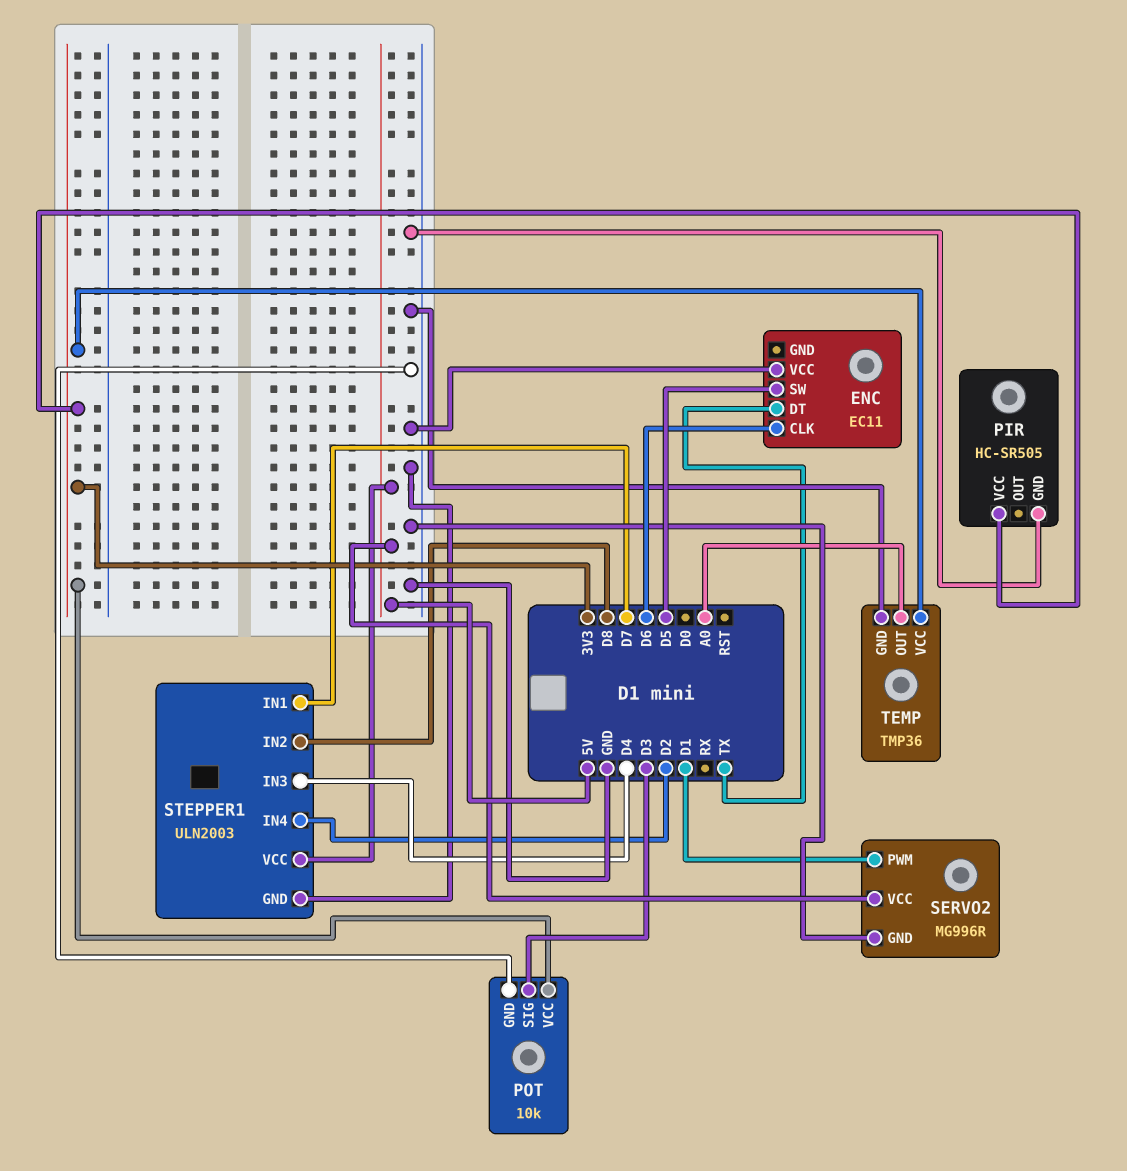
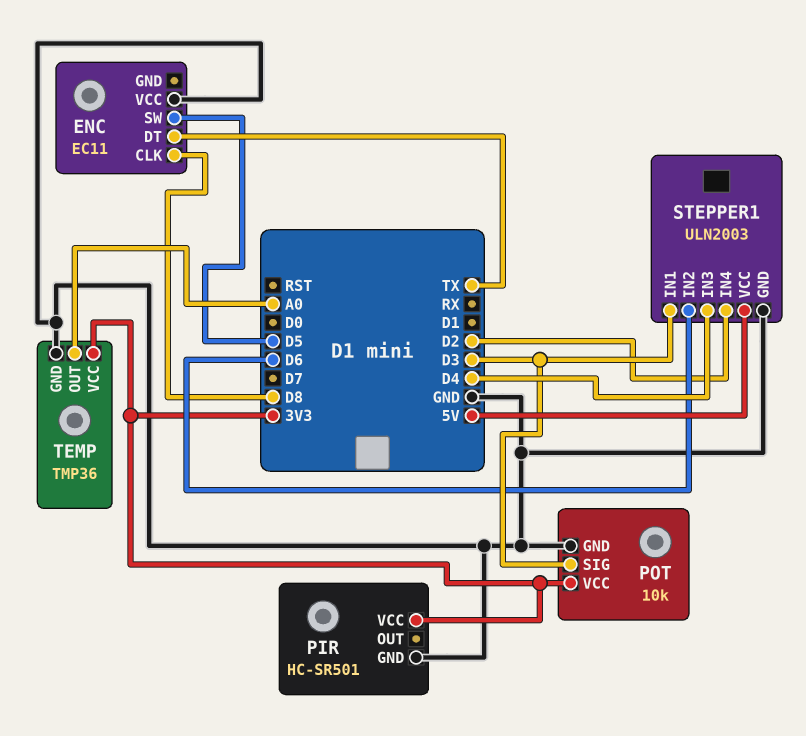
ENC pin CLK: D6 -> D8
PIR: HC-SR505 -> HC-SR501
SERVO2: MG996R -> none
SERVO2 pin GND: GND -> none
SERVO2 pin PWM: D1 -> none
SERVO2 pin VCC: 5V -> none
STEPPER1 pin IN1: D7 -> D3
STEPPER1 pin IN2: D8 -> D6

